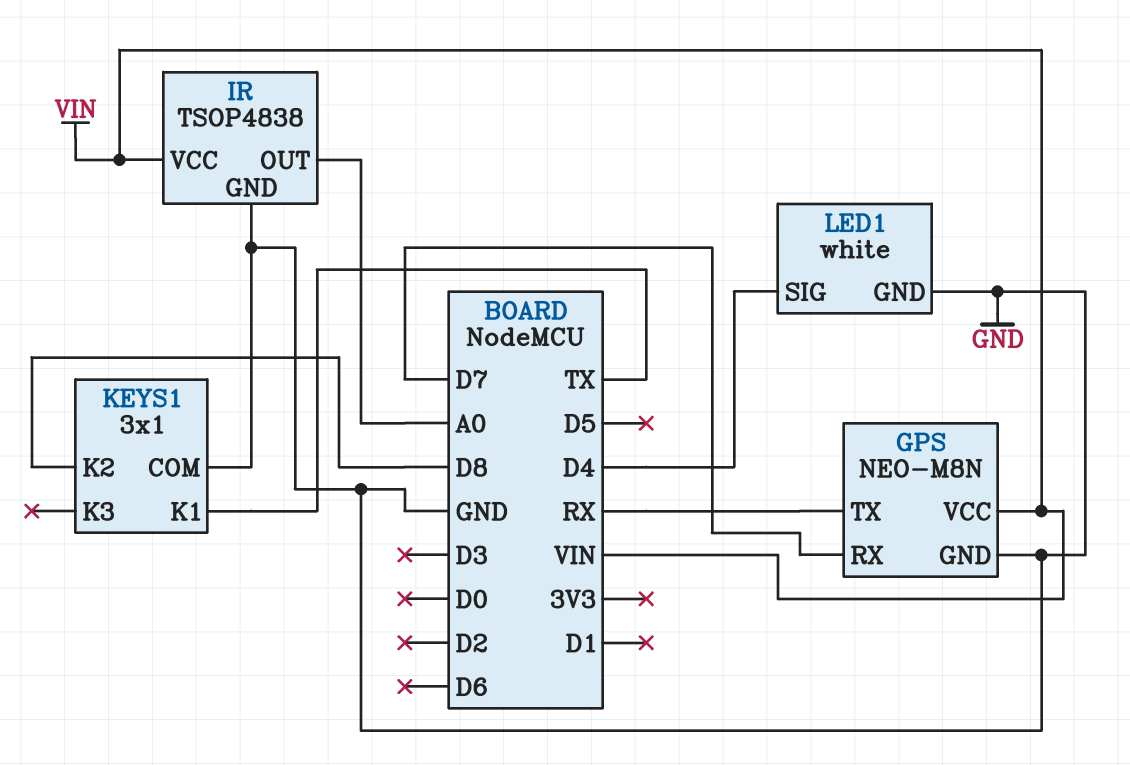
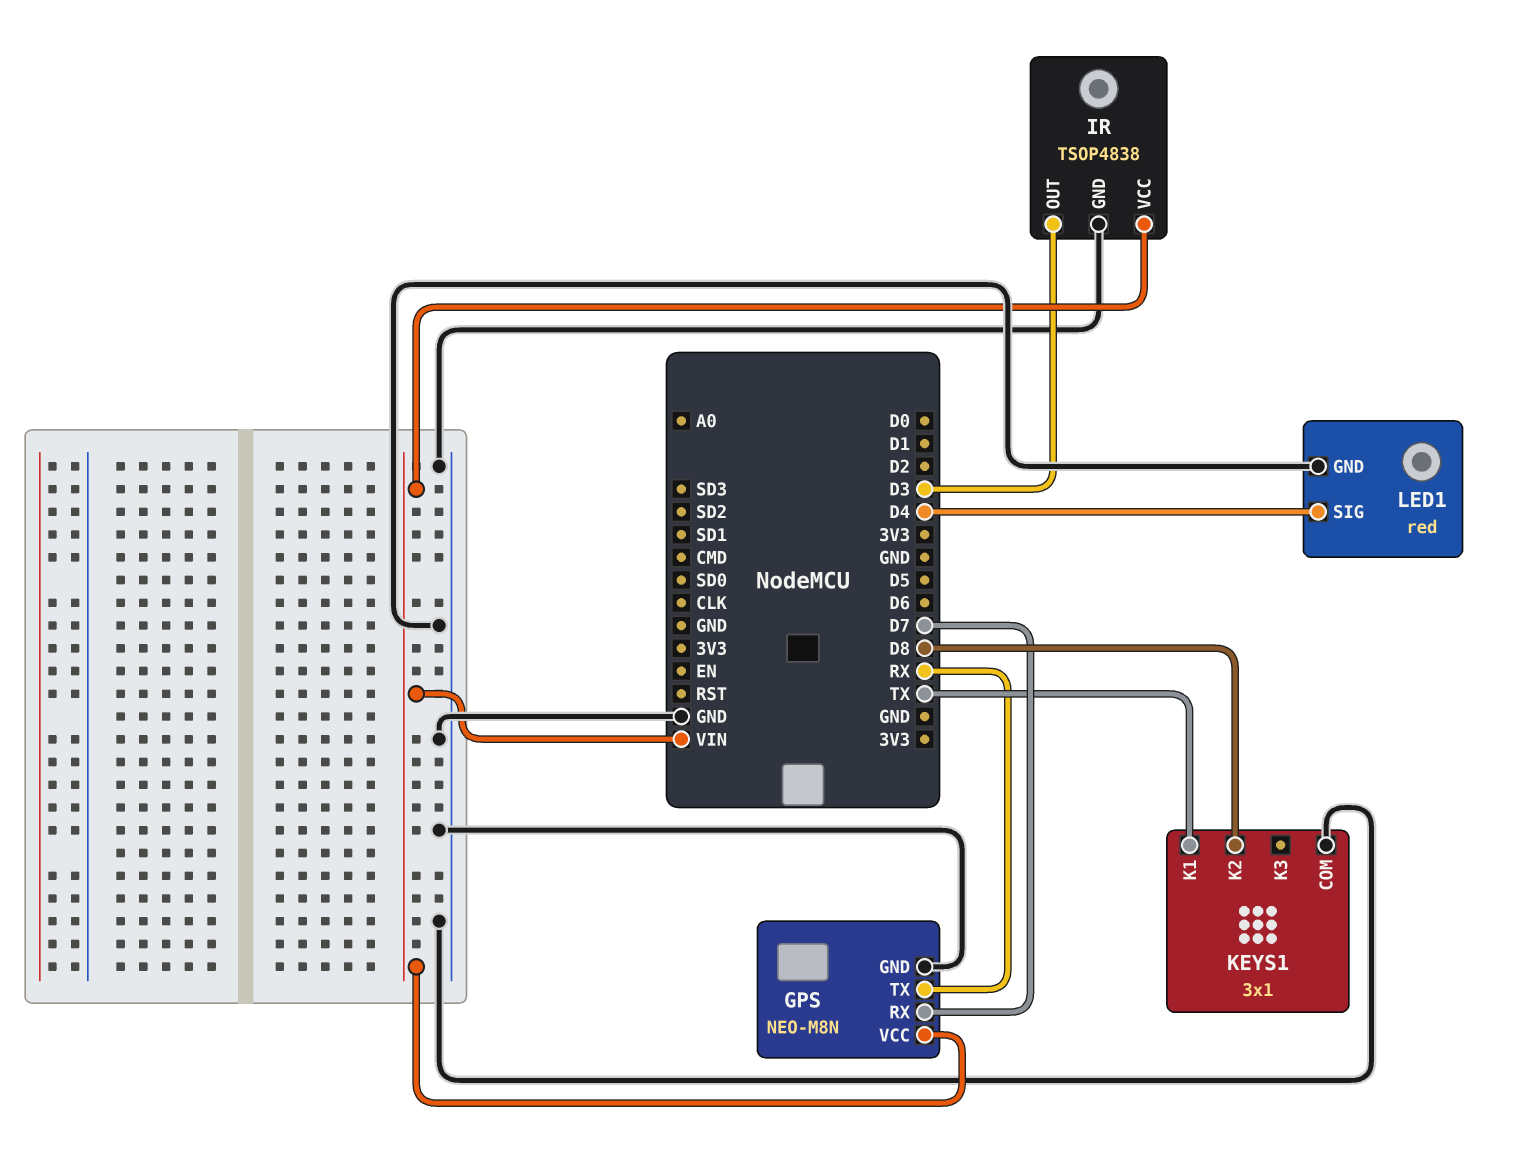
IR pin OUT: A0 -> D3
LED1: white -> red

